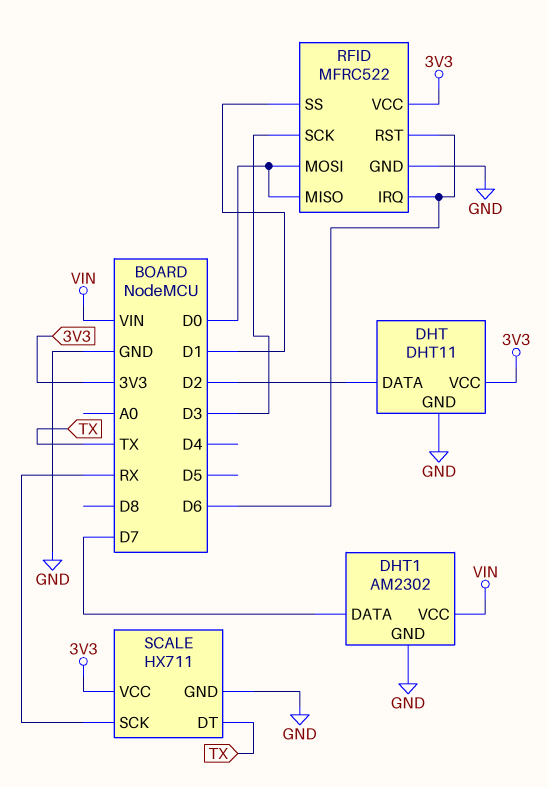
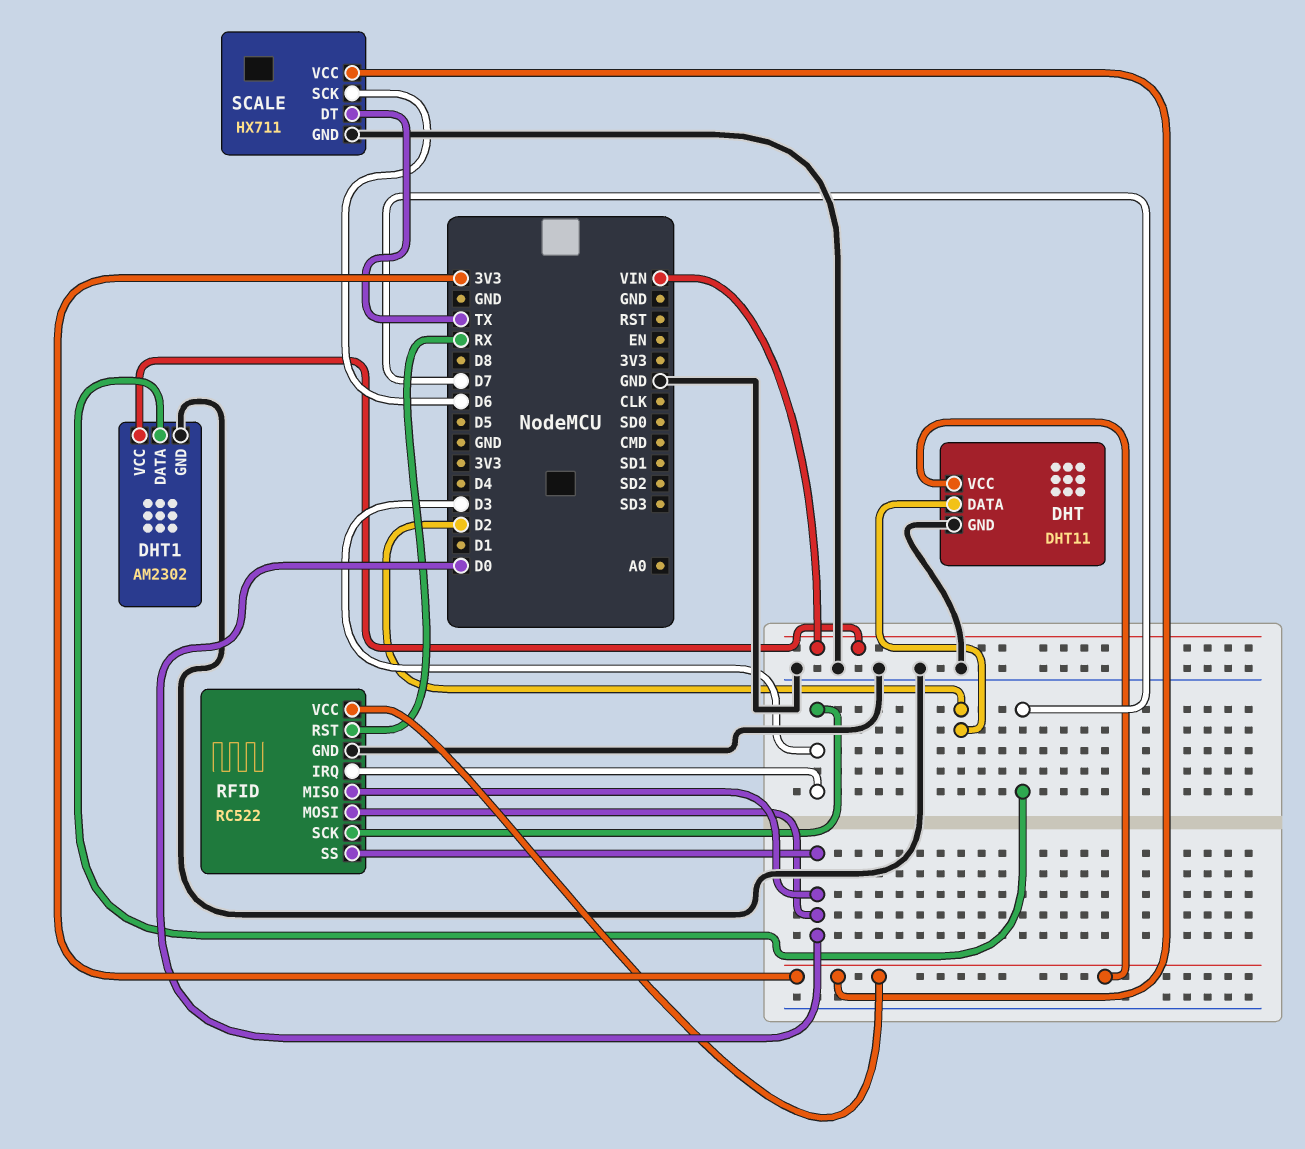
RFID: MFRC522 -> RC522
RFID pin IRQ: D6 -> D3
RFID pin RST: D6 -> RX
RFID pin SS: D1 -> D0
SCALE pin SCK: RX -> D6

